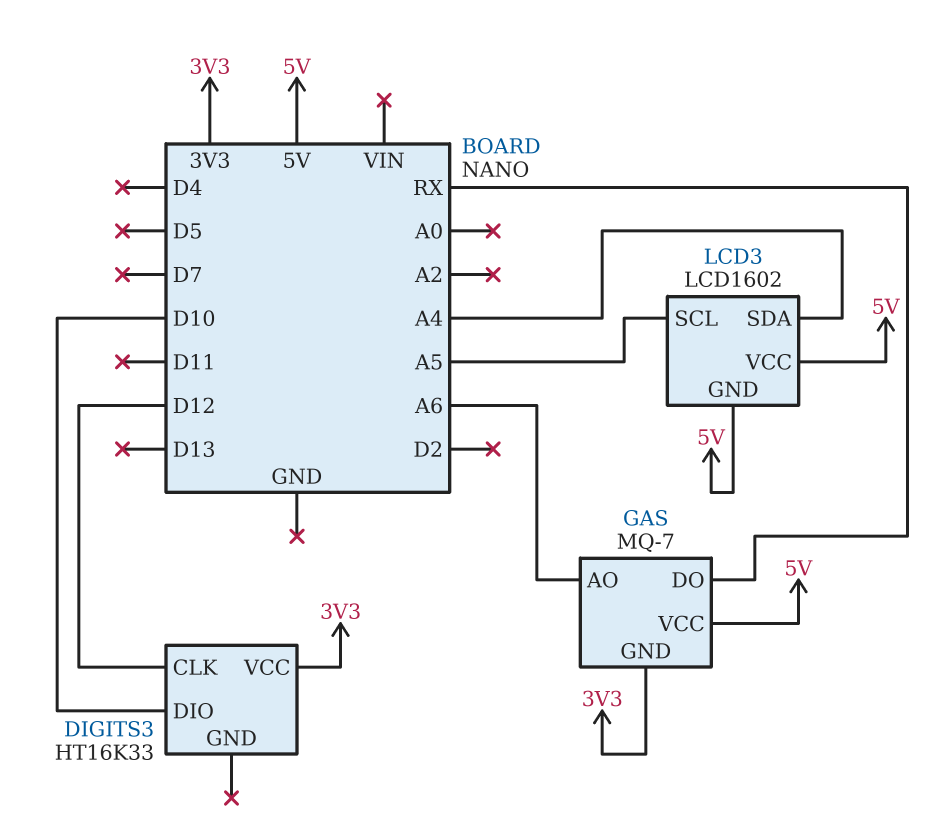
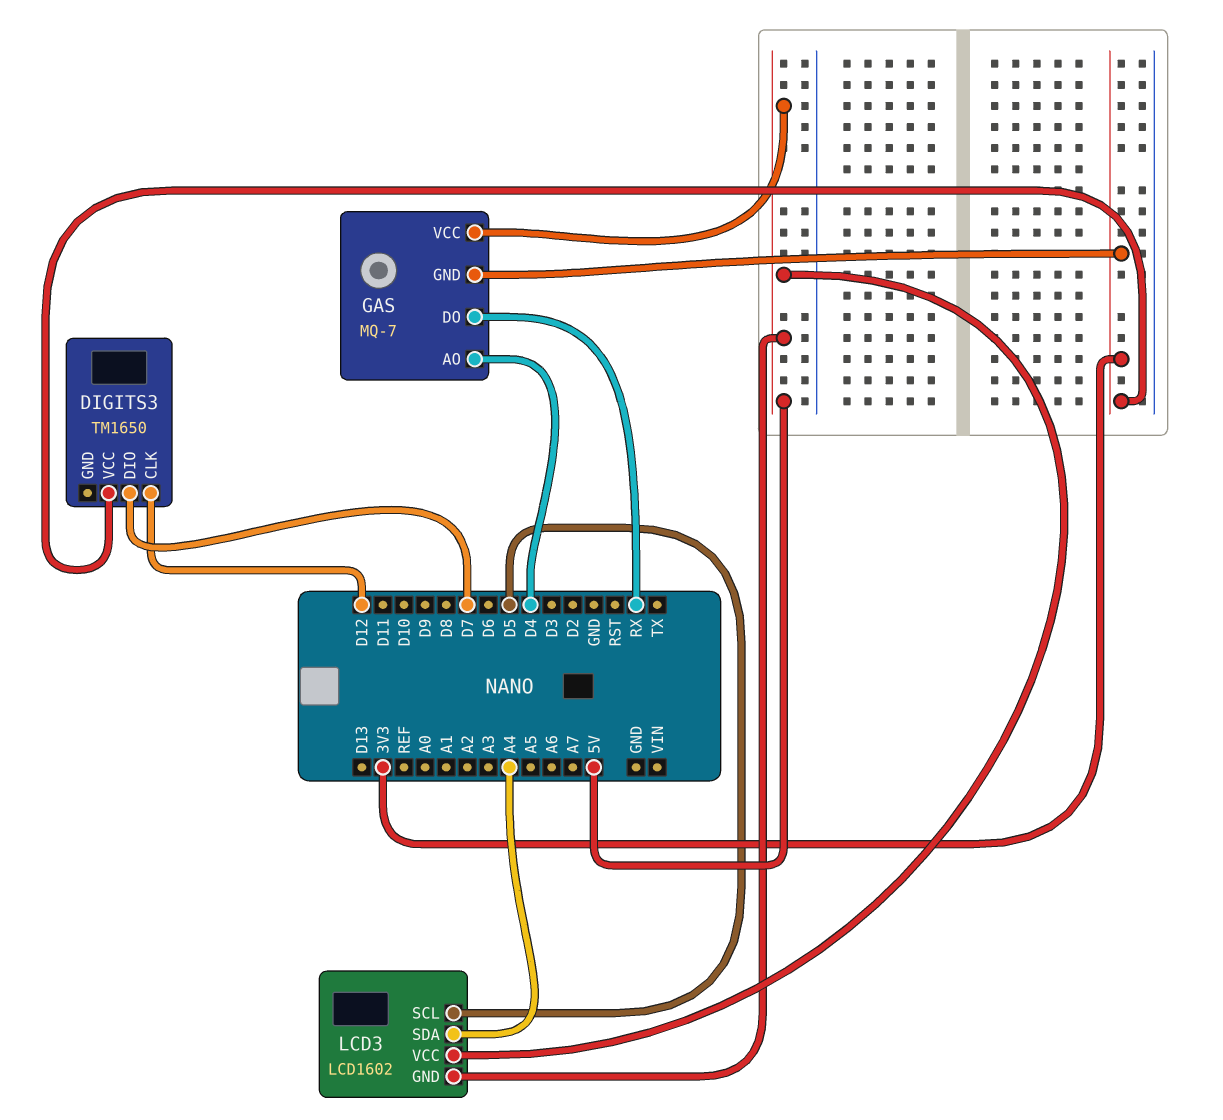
DIGITS3: HT16K33 -> TM1650
DIGITS3 pin DIO: D10 -> D7
GAS pin AO: A6 -> D4
LCD3 pin SCL: A5 -> D5

